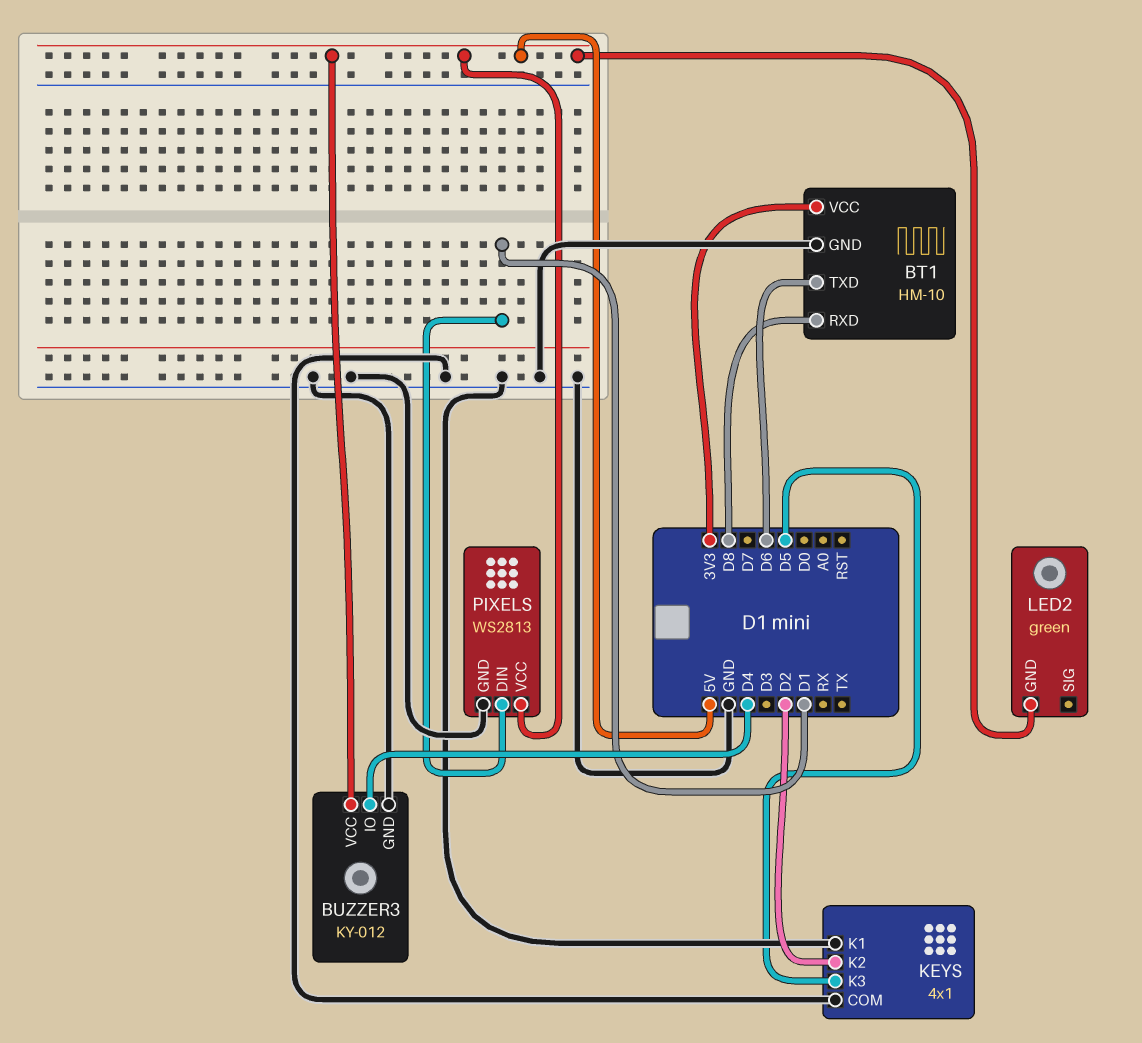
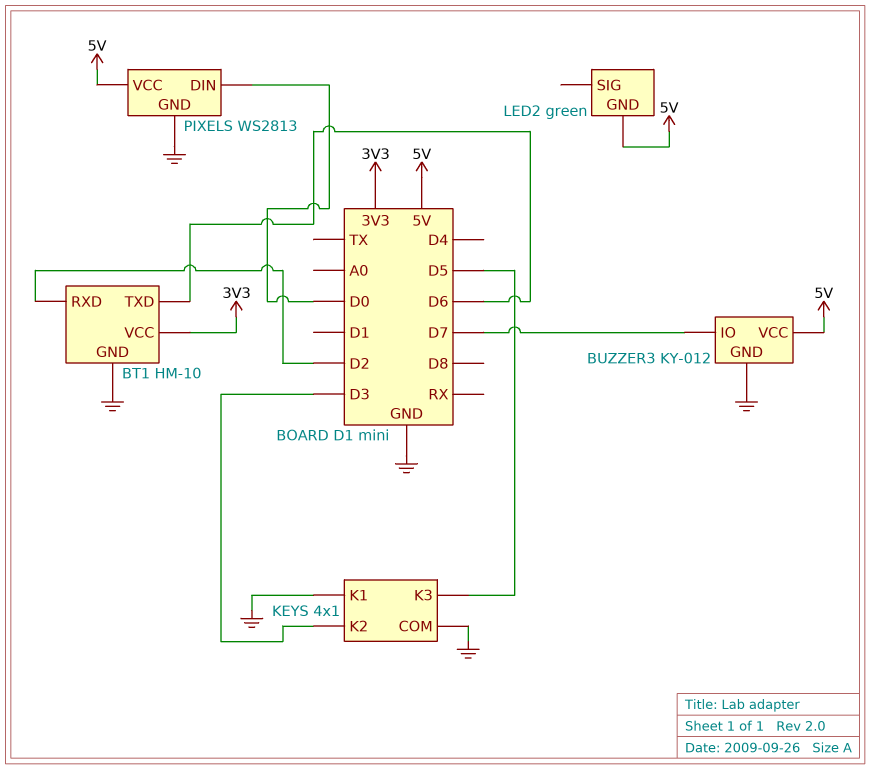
BT1 pin RXD: D8 -> D2
BUZZER3 pin IO: D4 -> D7
KEYS pin K2: D2 -> D3
PIXELS pin DIN: D1 -> D0

